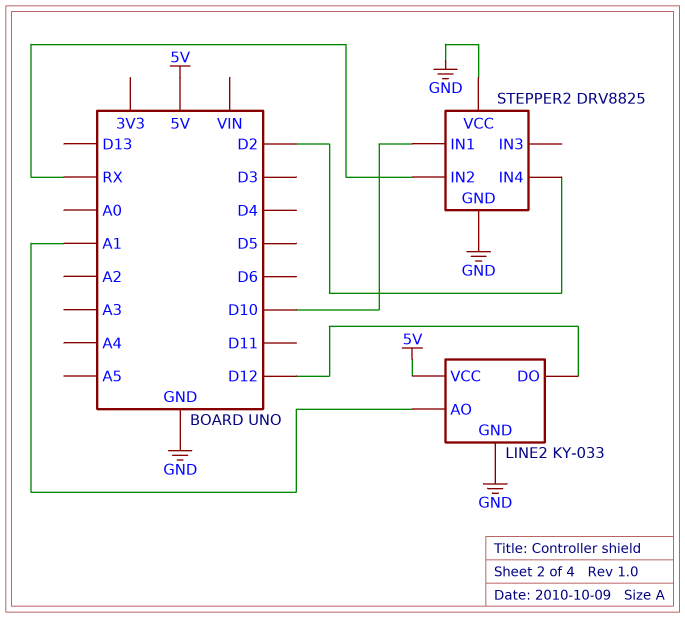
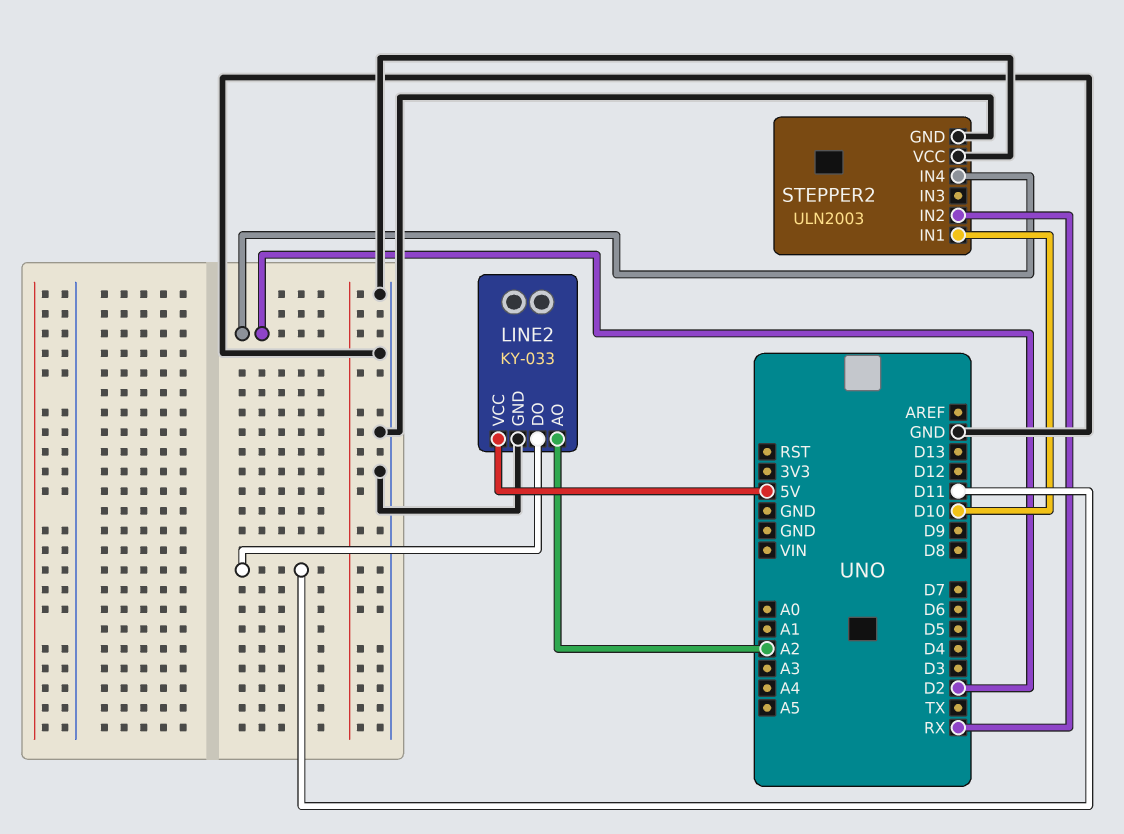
LINE2 pin AO: A1 -> A2
LINE2 pin DO: D12 -> D11
STEPPER2: DRV8825 -> ULN2003

